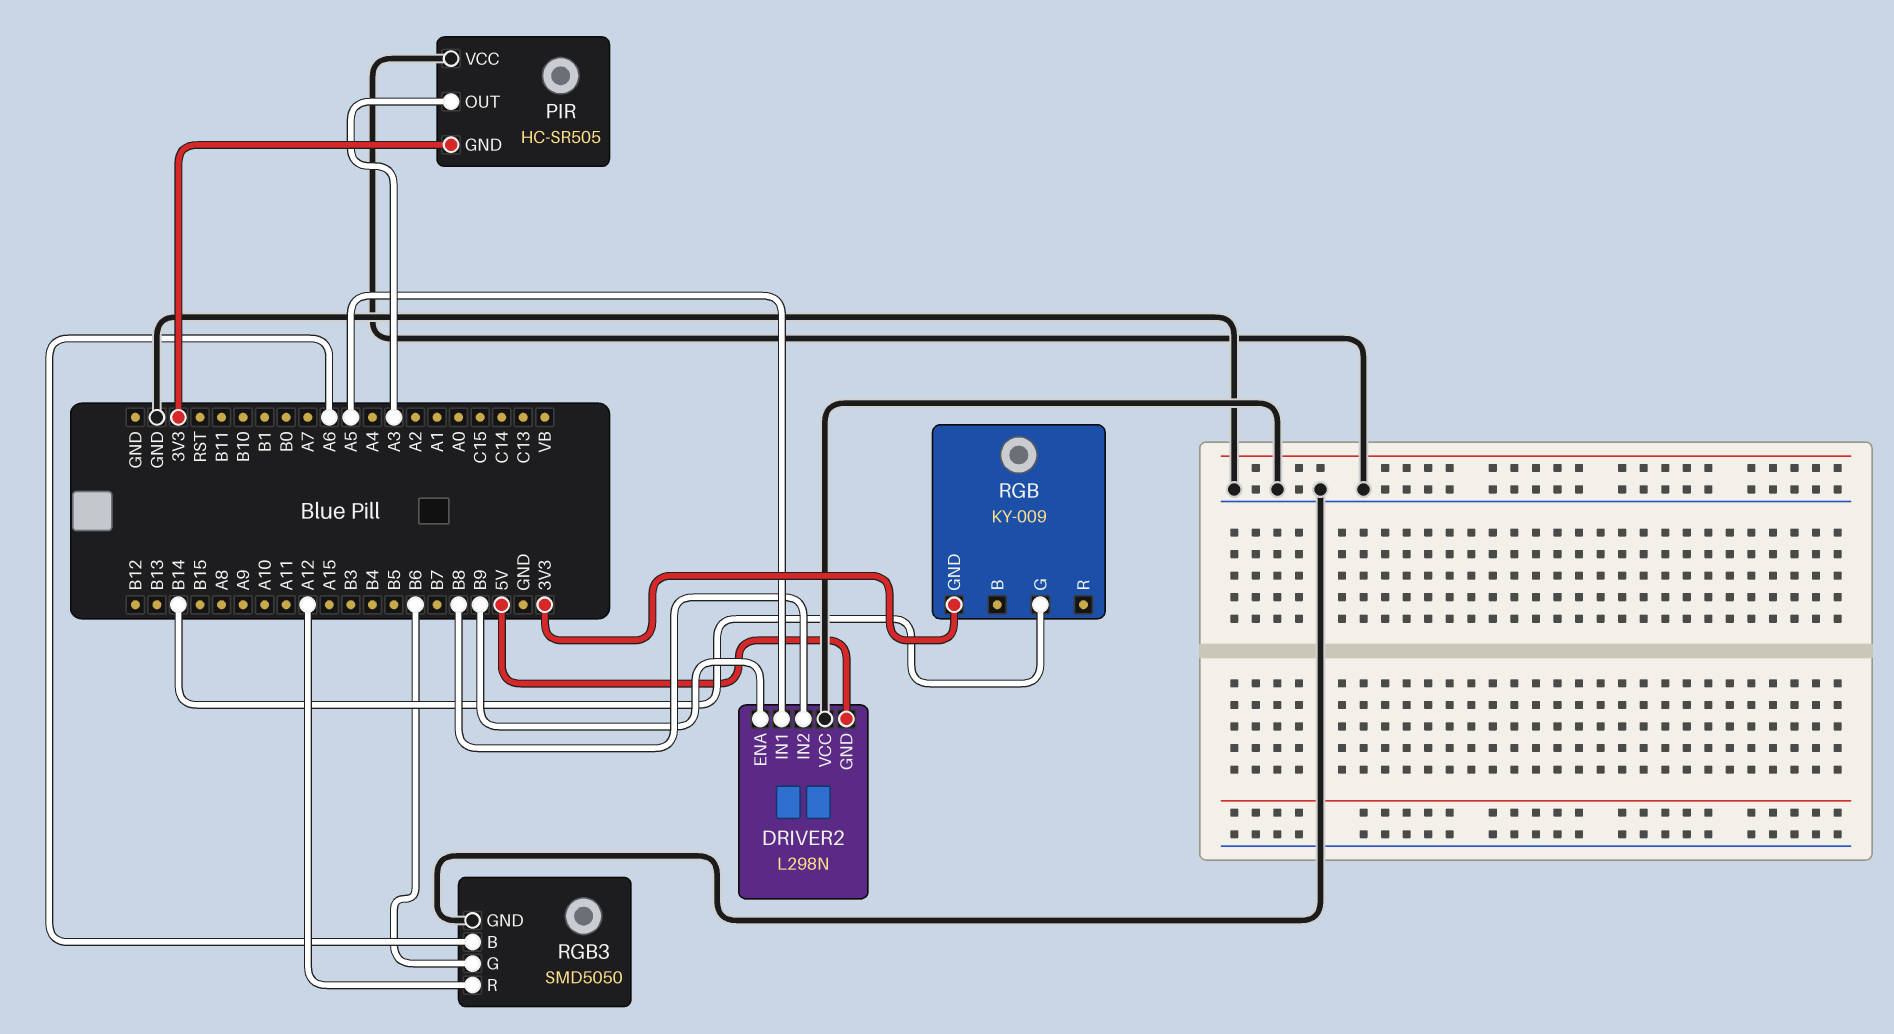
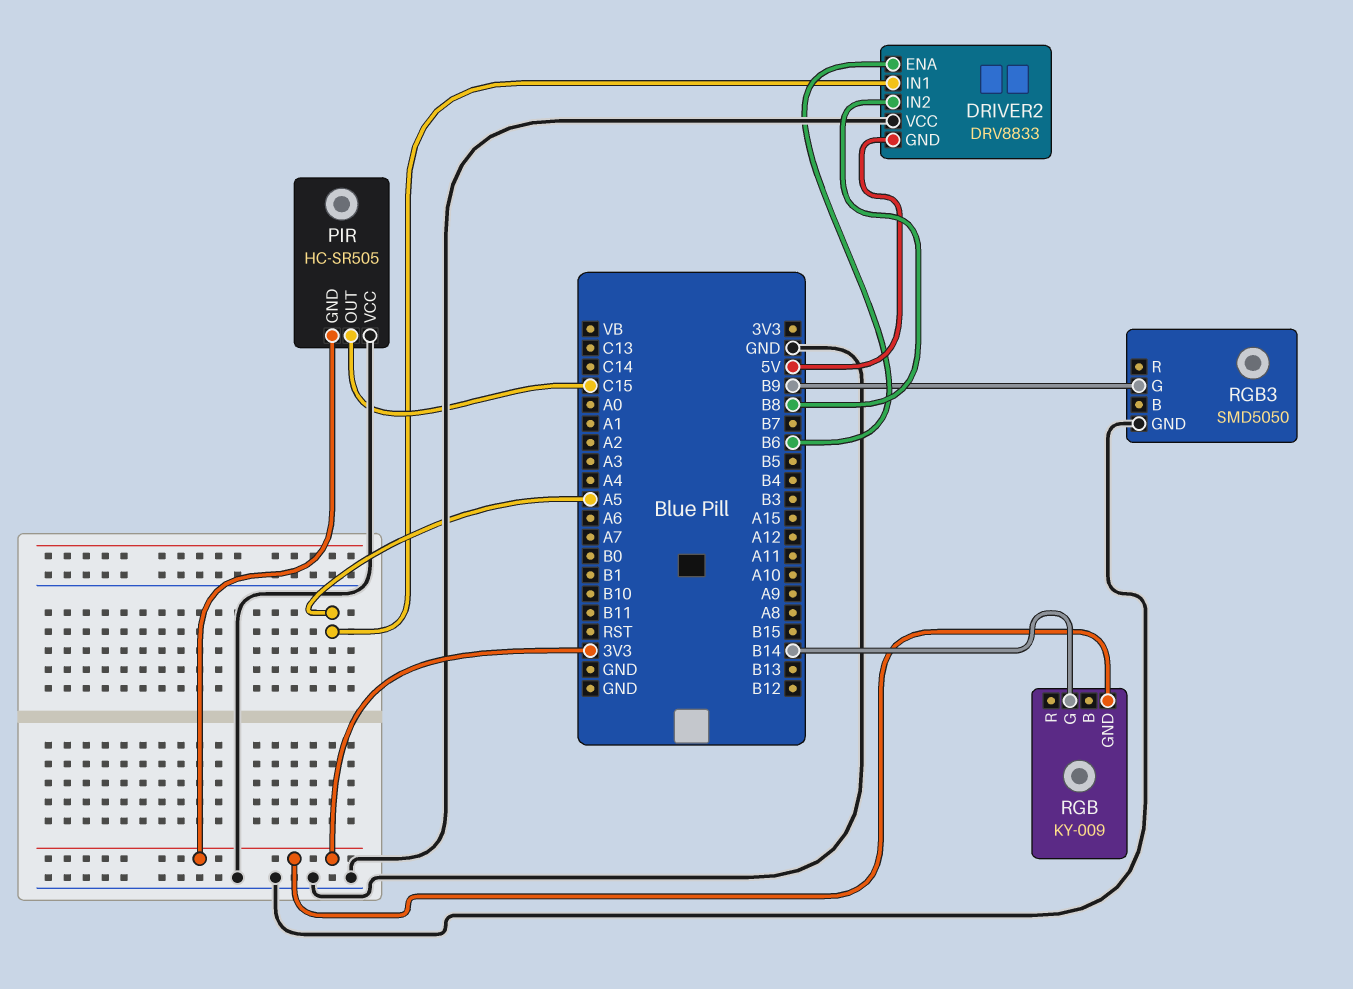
DRIVER2: L298N -> DRV8833
DRIVER2 pin ENA: B9 -> B6
PIR pin OUT: A3 -> C15
RGB3 pin B: A6 -> none
RGB3 pin G: B6 -> B9
RGB3 pin R: A12 -> none

